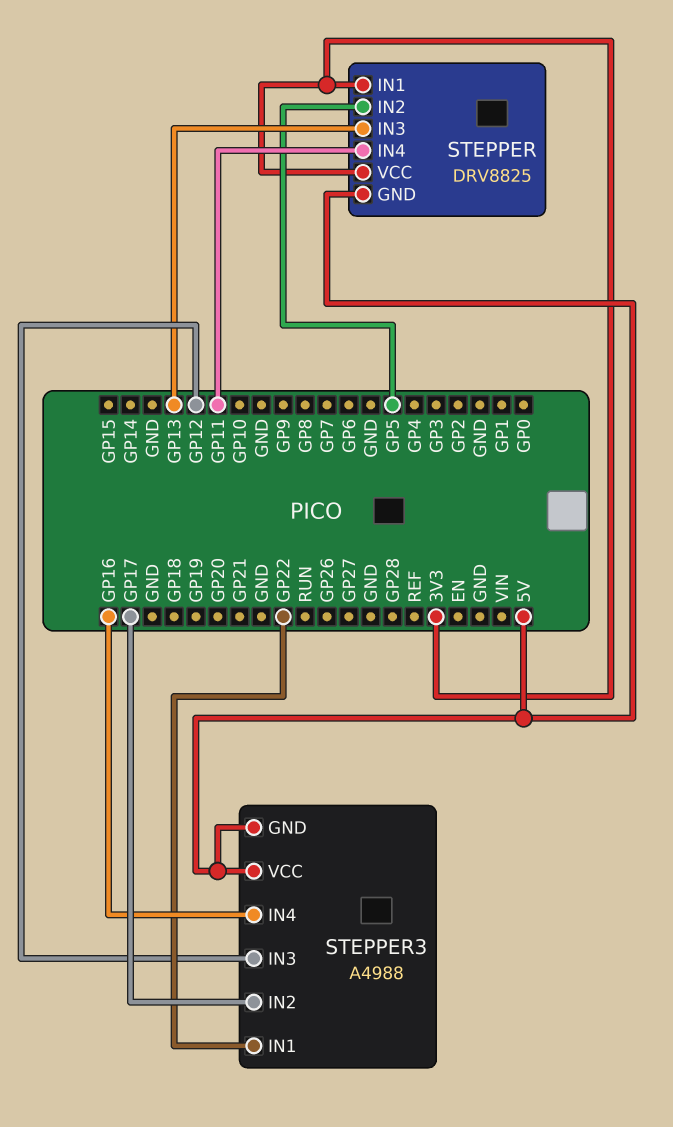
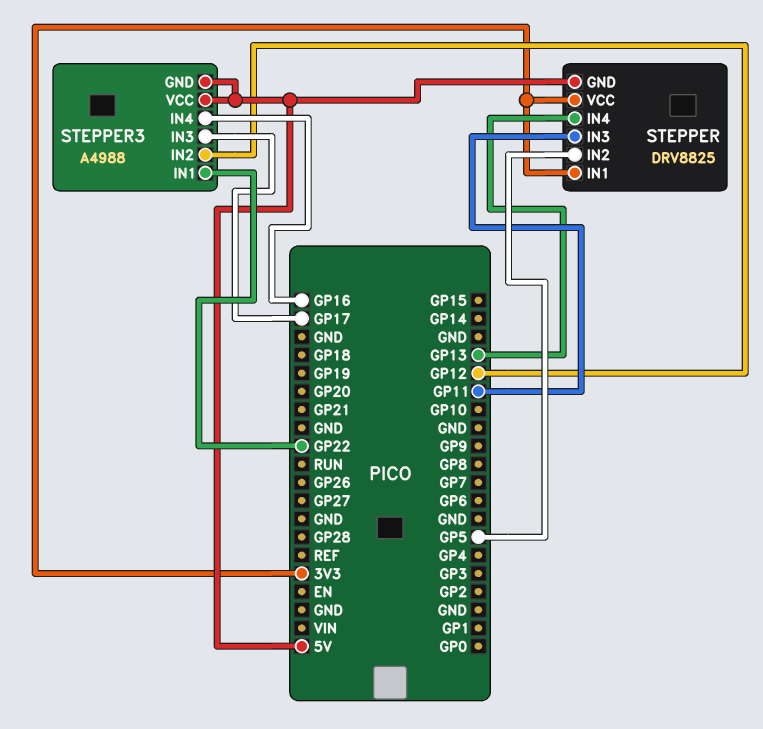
STEPPER pin IN3: GP13 -> GP11
STEPPER pin IN4: GP11 -> GP13
STEPPER3 pin IN2: GP17 -> GP12
STEPPER3 pin IN3: GP12 -> GP17

